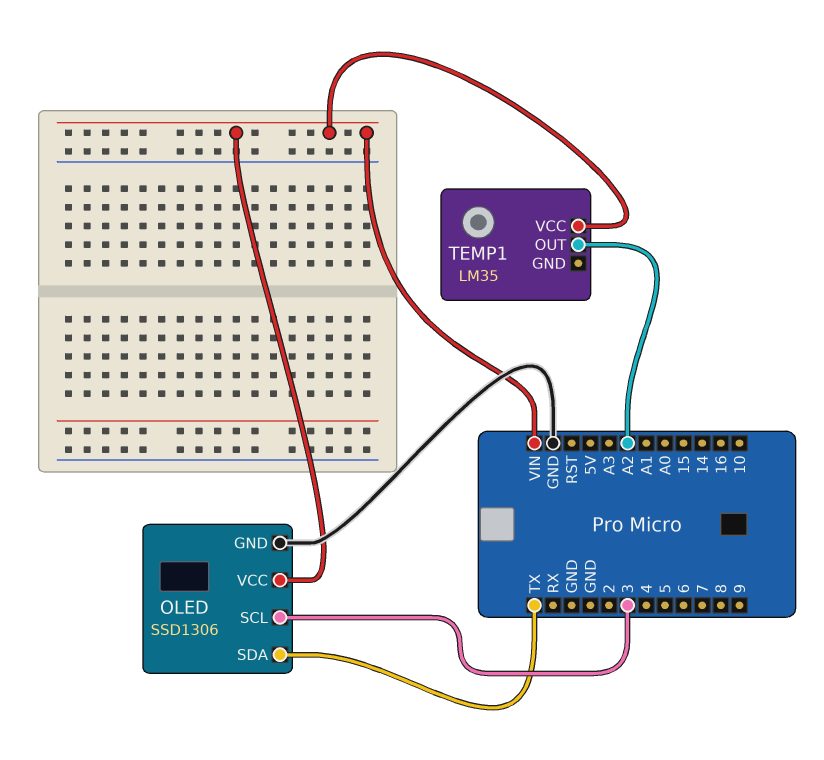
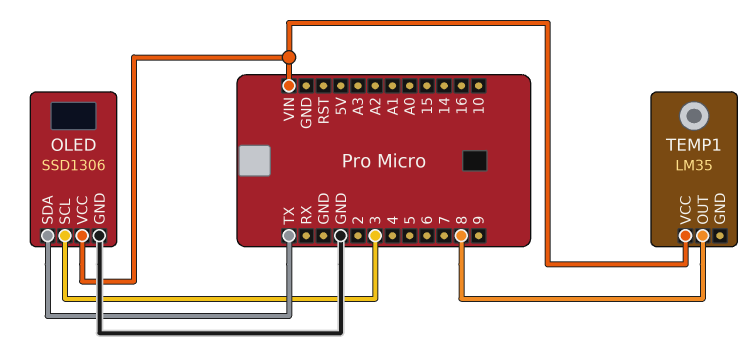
TEMP1 pin OUT: A2 -> 8

